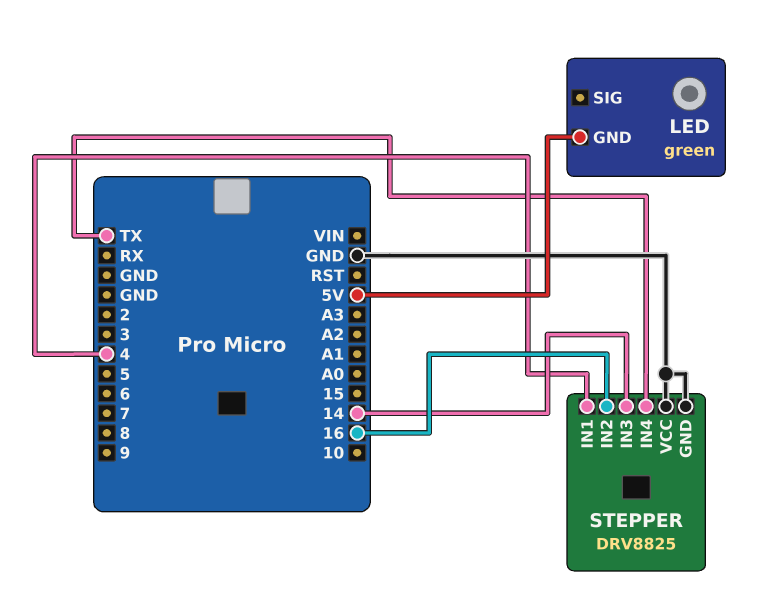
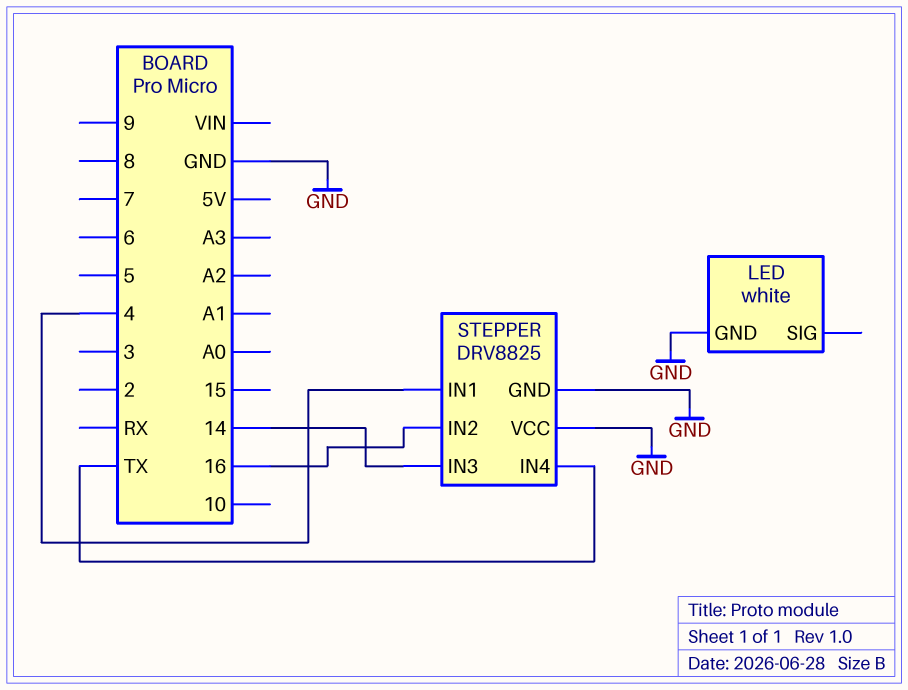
LED: green -> white
LED pin GND: 5V -> GND

